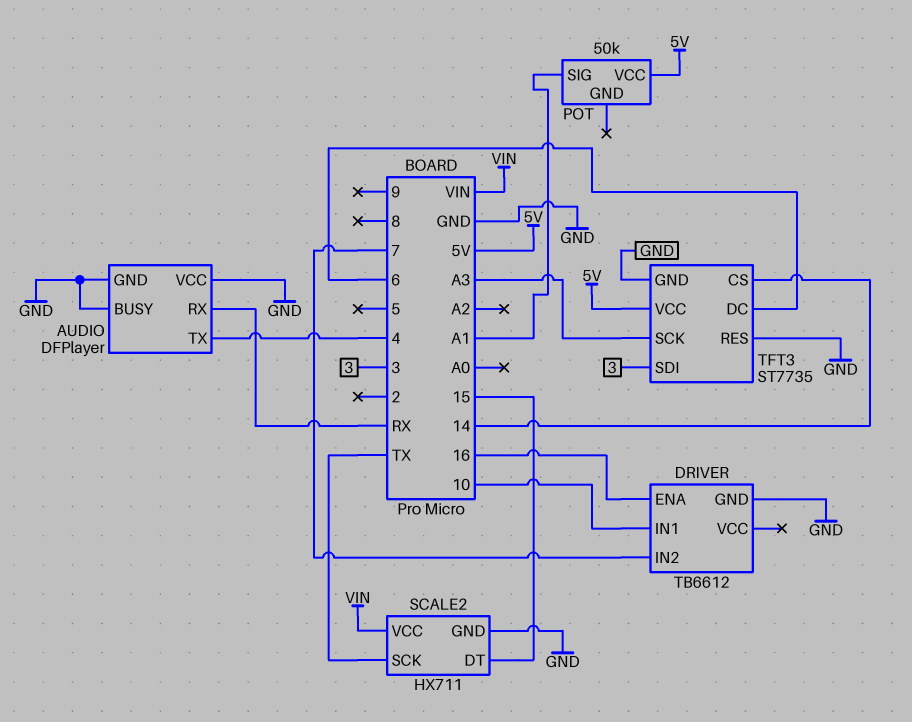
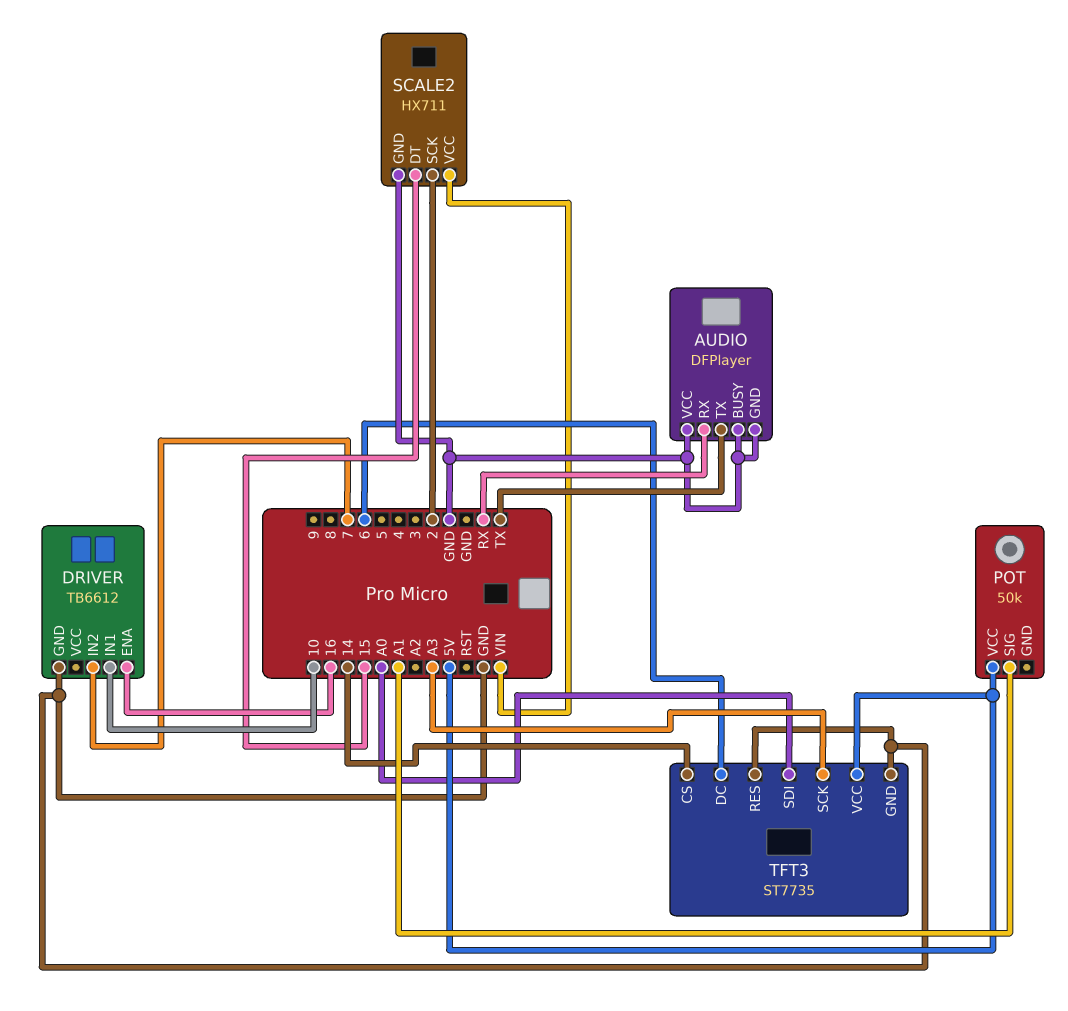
AUDIO pin TX: 4 -> TX
SCALE2 pin SCK: TX -> 2
TFT3 pin SDI: 3 -> A0

